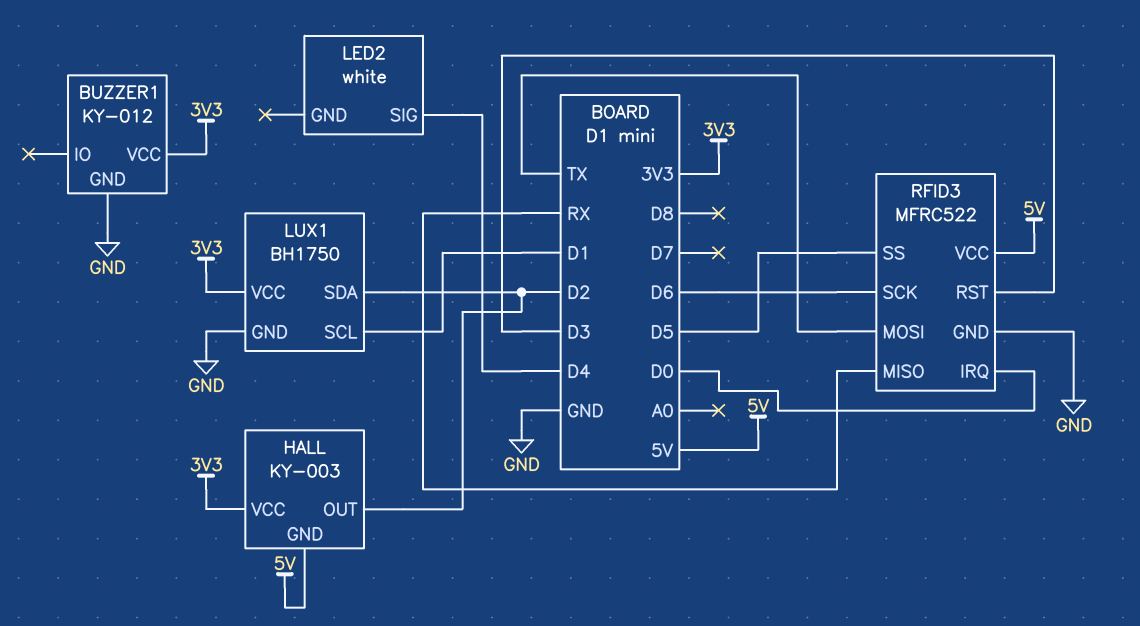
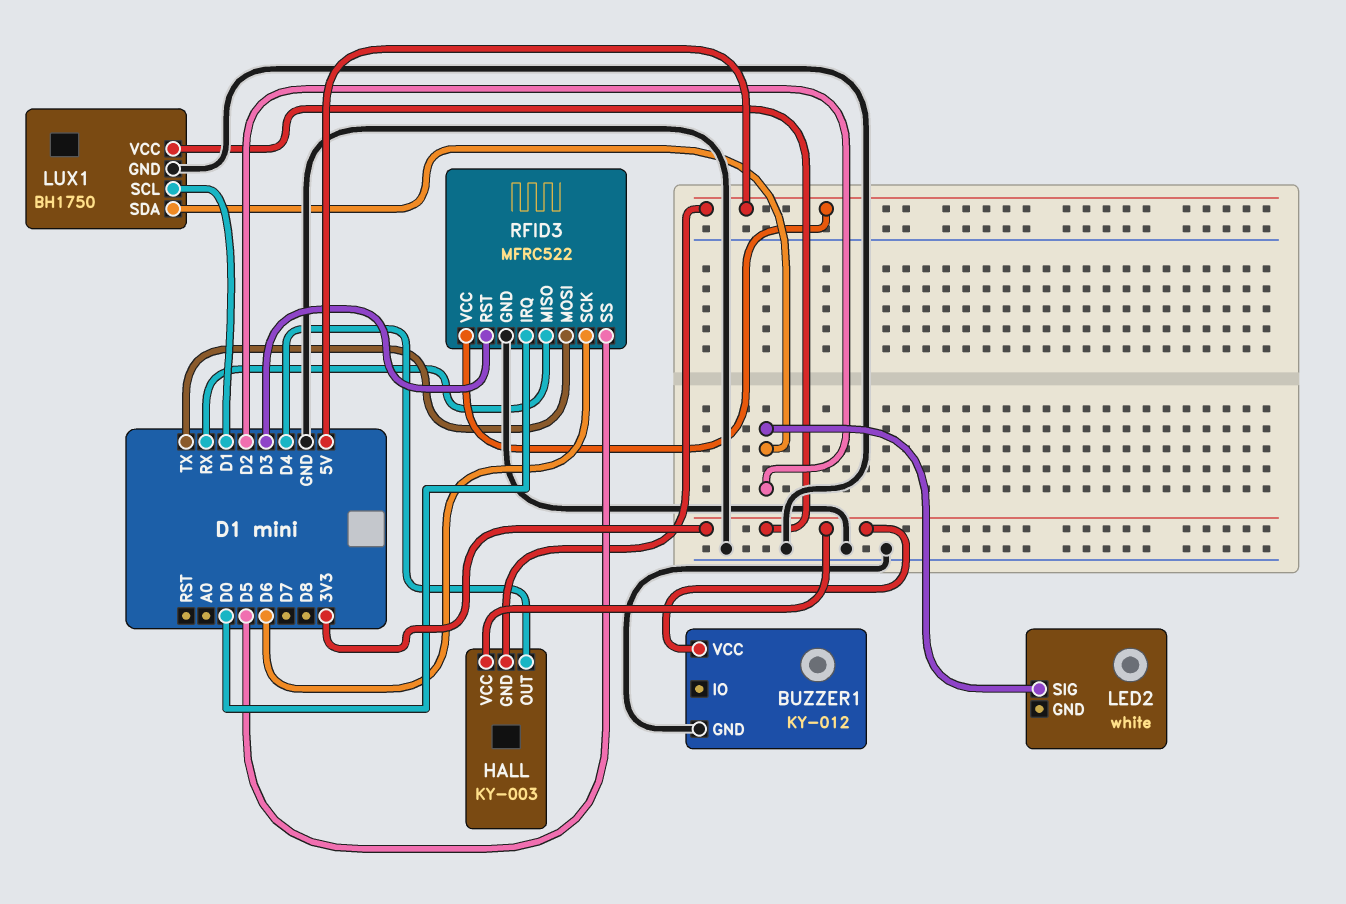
HALL pin OUT: D2 -> D4
LED2 pin SIG: D4 -> D2

